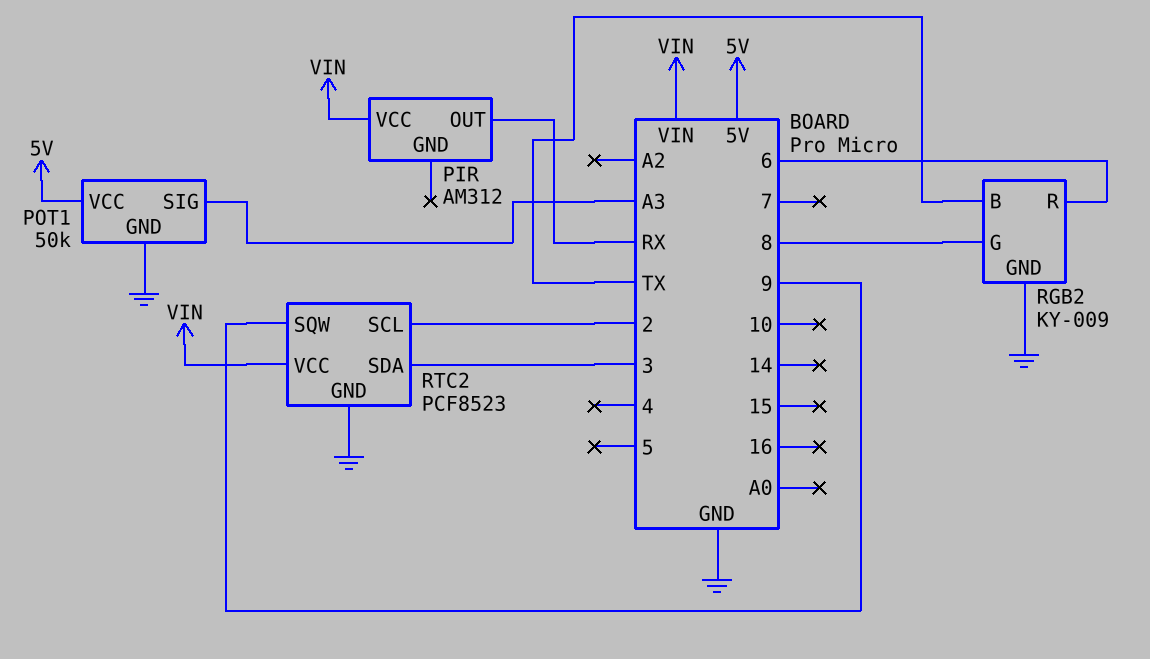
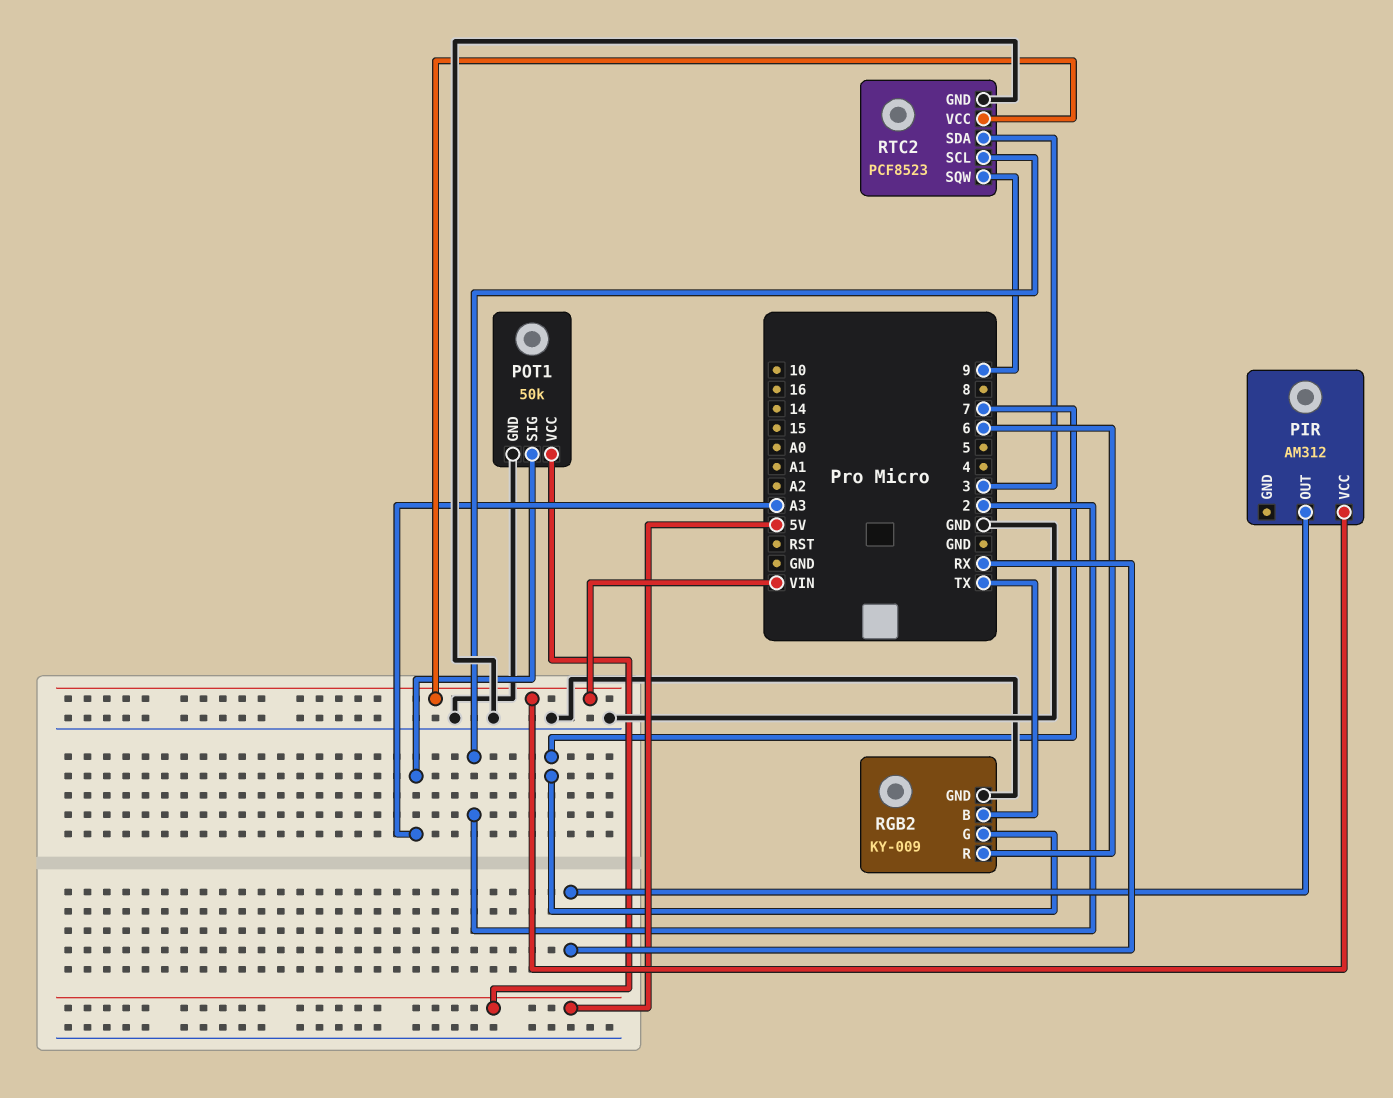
RGB2 pin G: 8 -> 7

